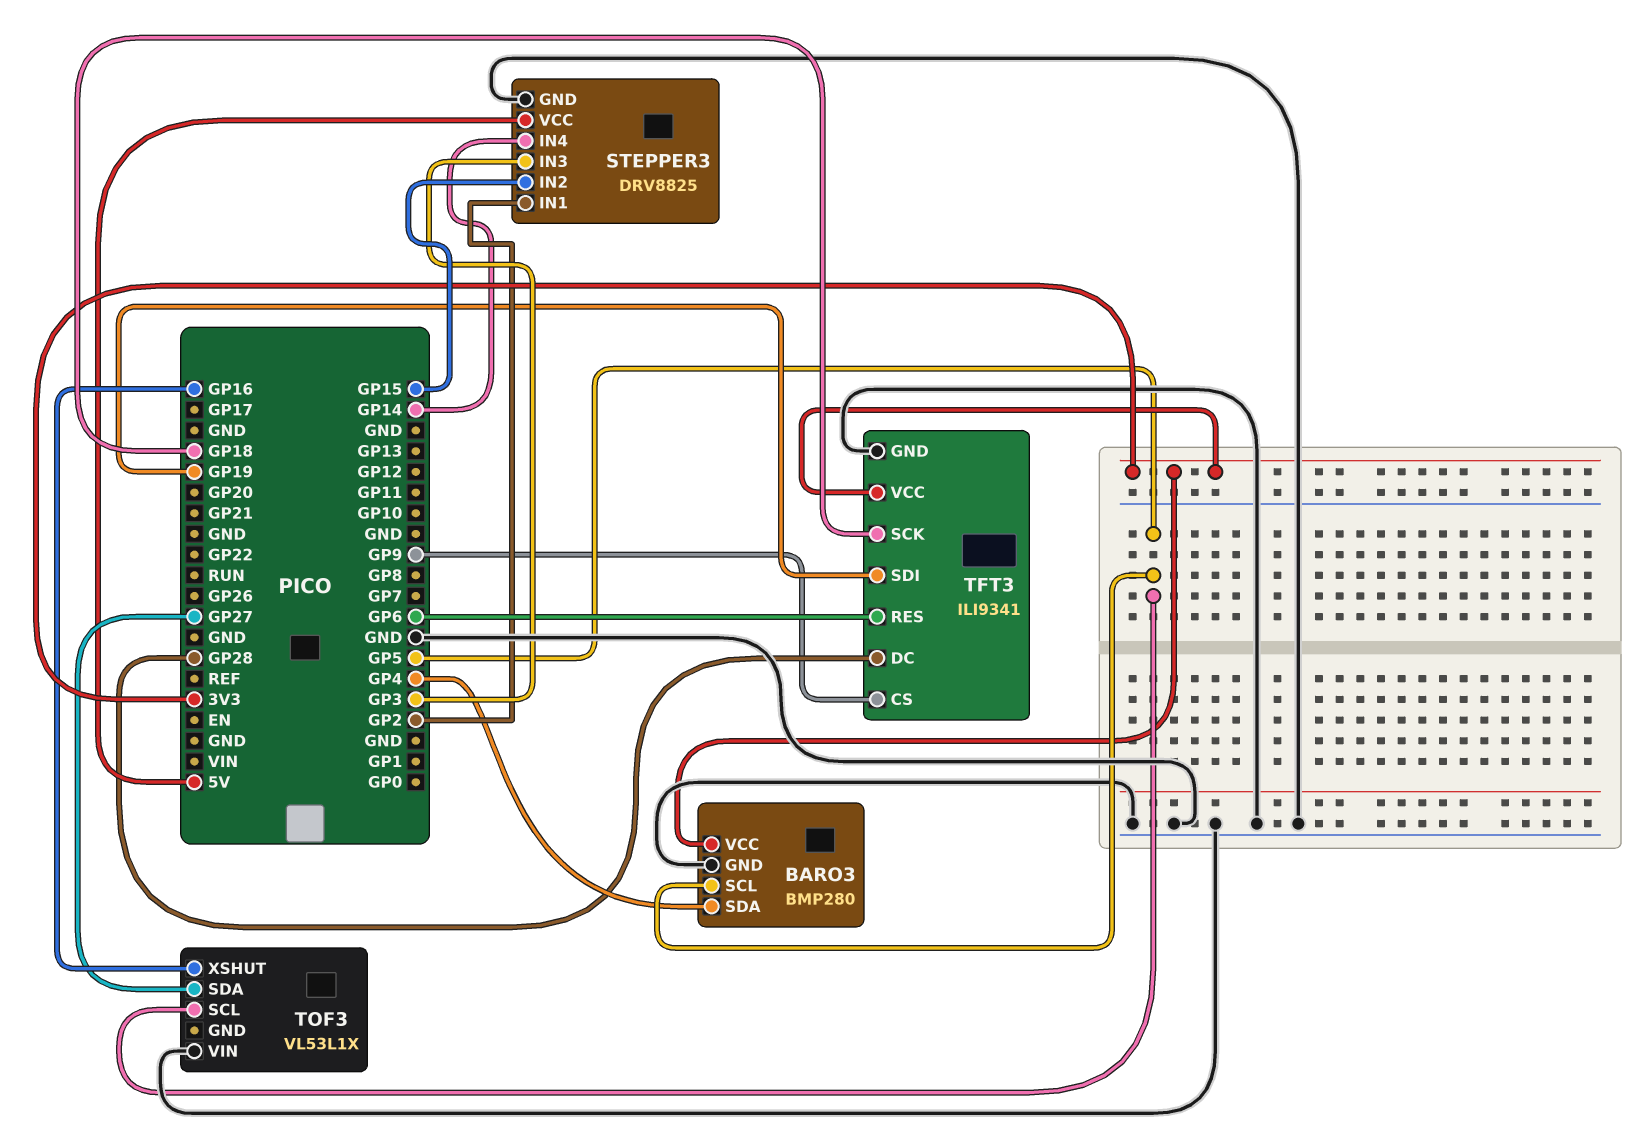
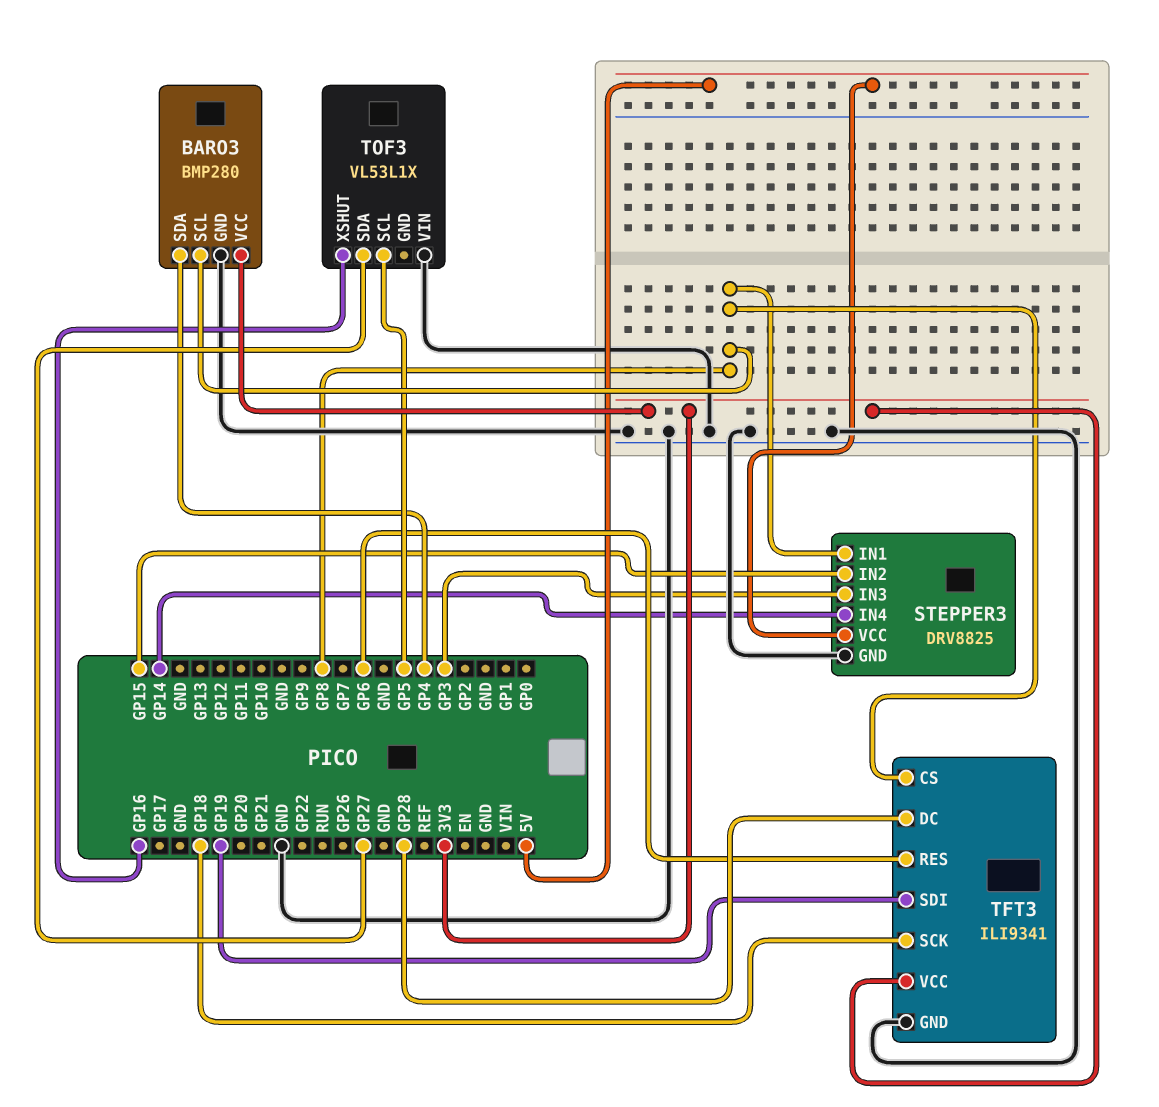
BARO3 pin SCL: GP5 -> GP8
STEPPER3 pin IN1: GP2 -> GP8
TFT3 pin CS: GP9 -> GP8

